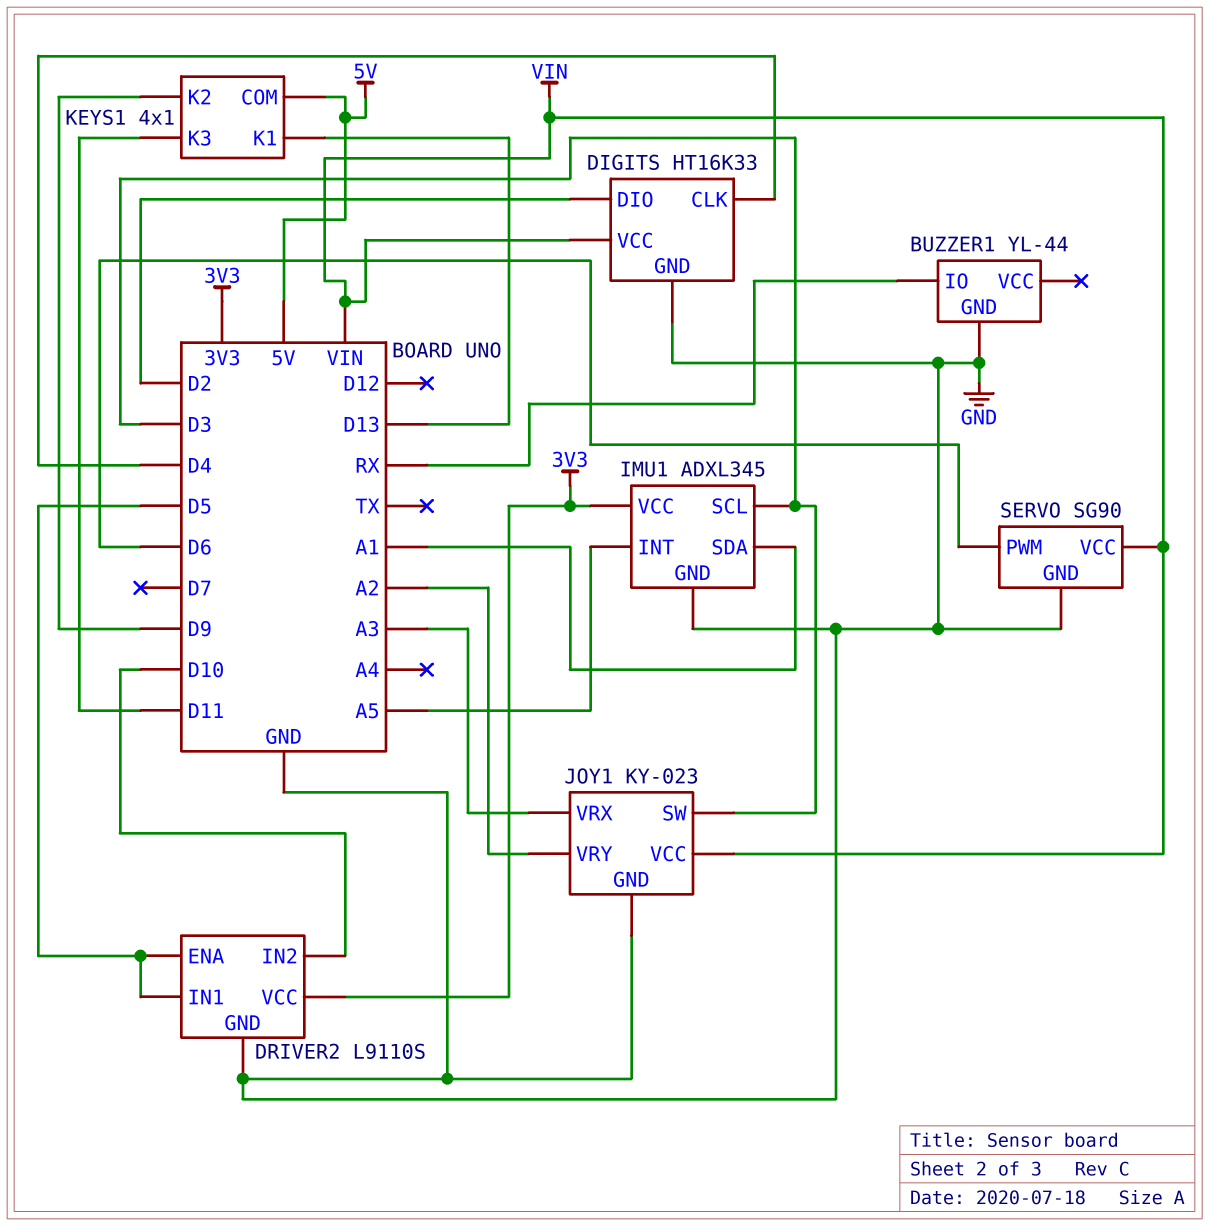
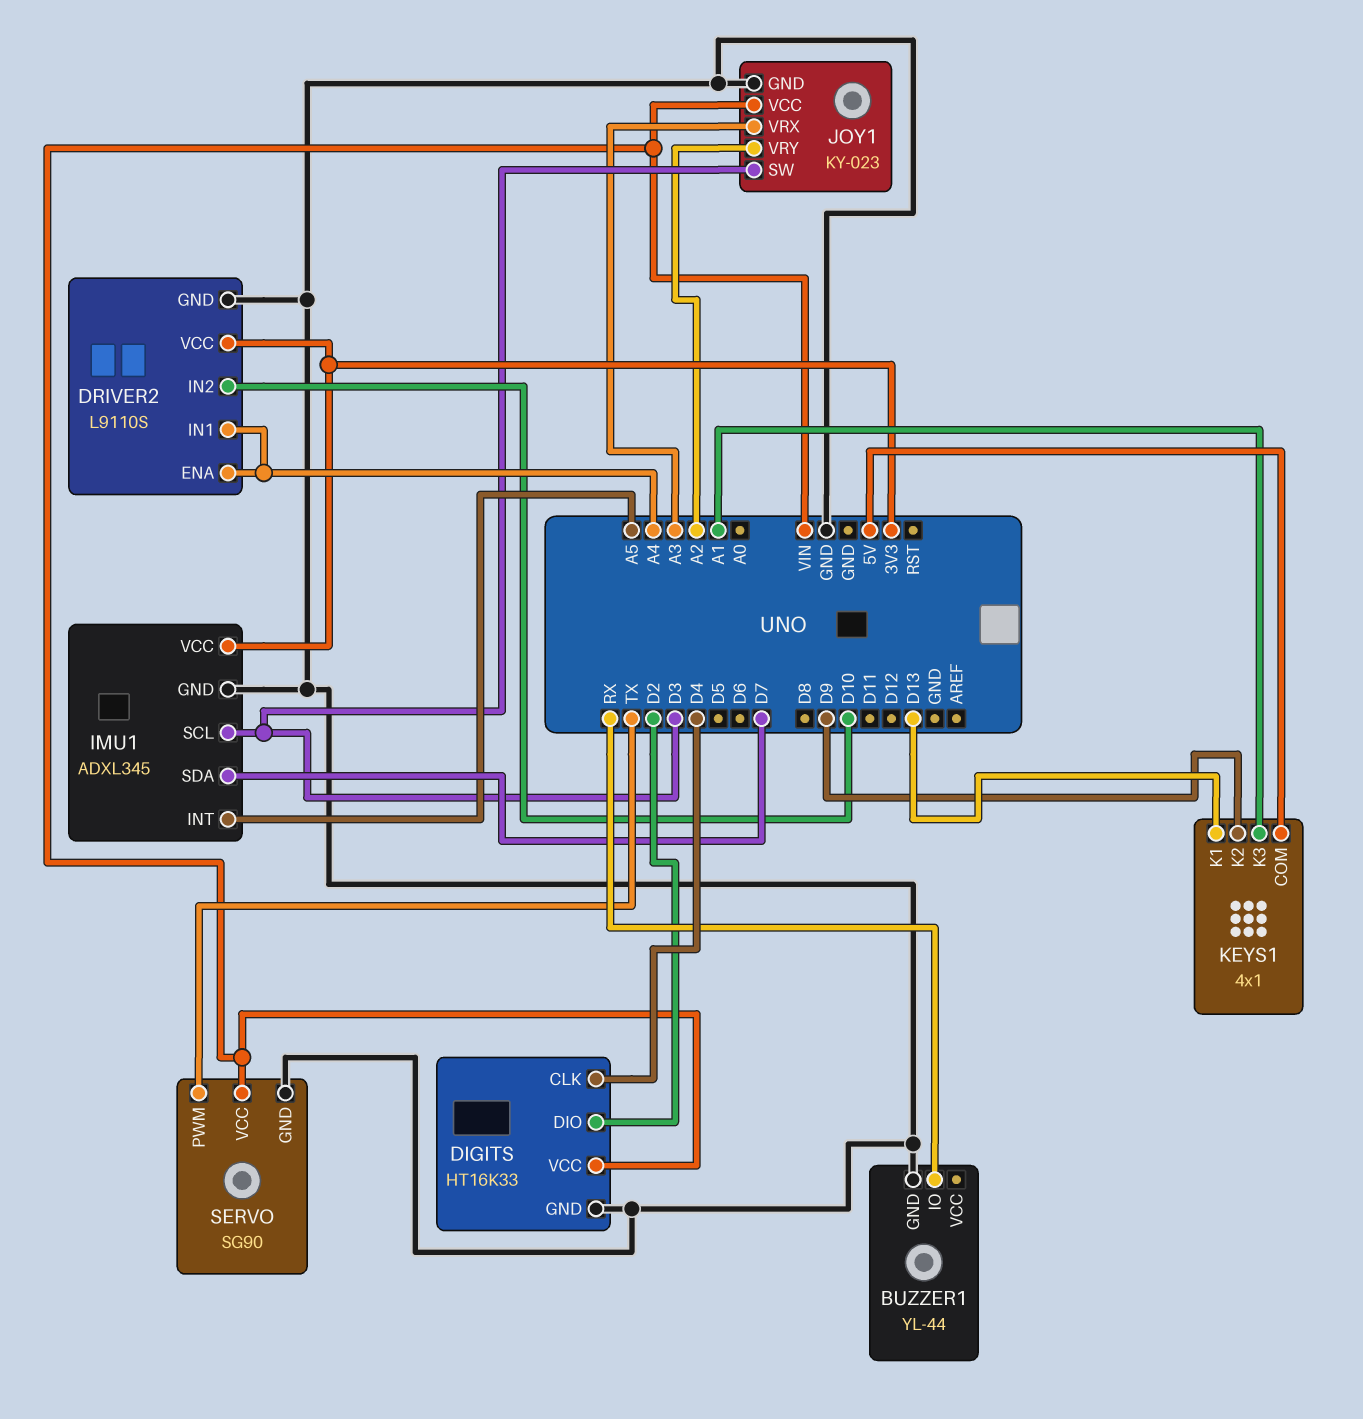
DRIVER2 pin ENA: D5 -> A4
DRIVER2 pin IN1: D5 -> A4
IMU1 pin SDA: A1 -> D7
KEYS1 pin K3: D11 -> A1
SERVO pin PWM: D6 -> TX

